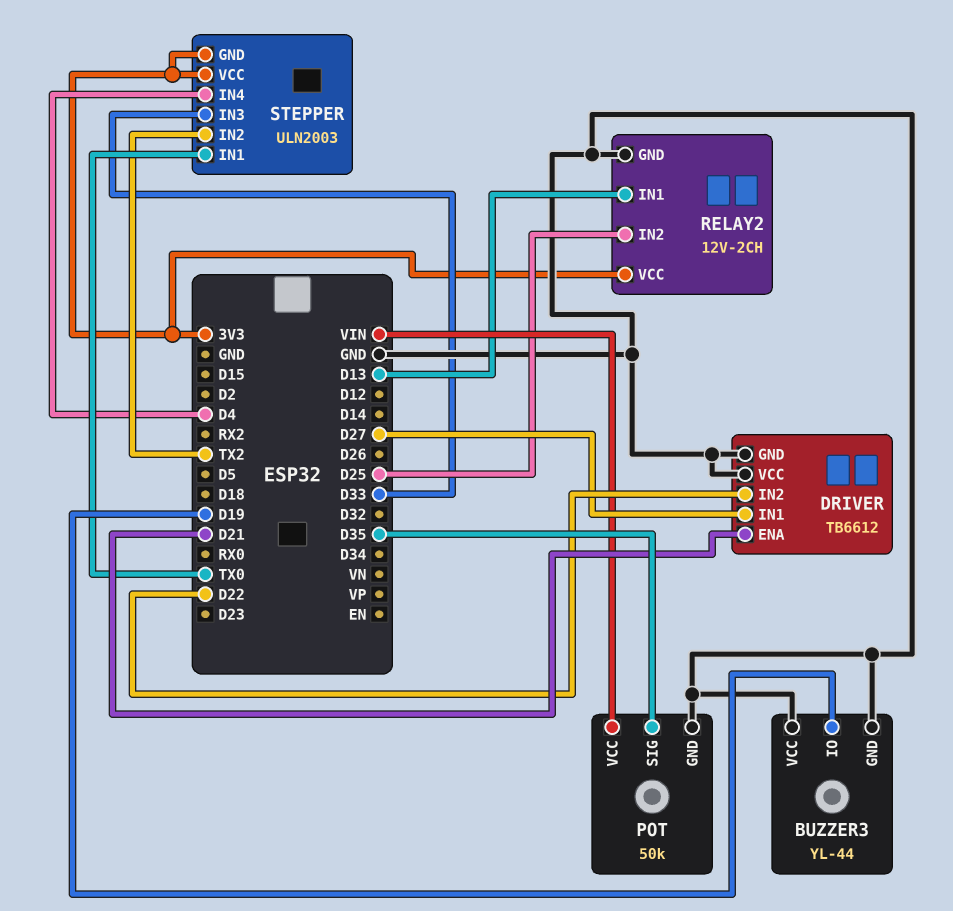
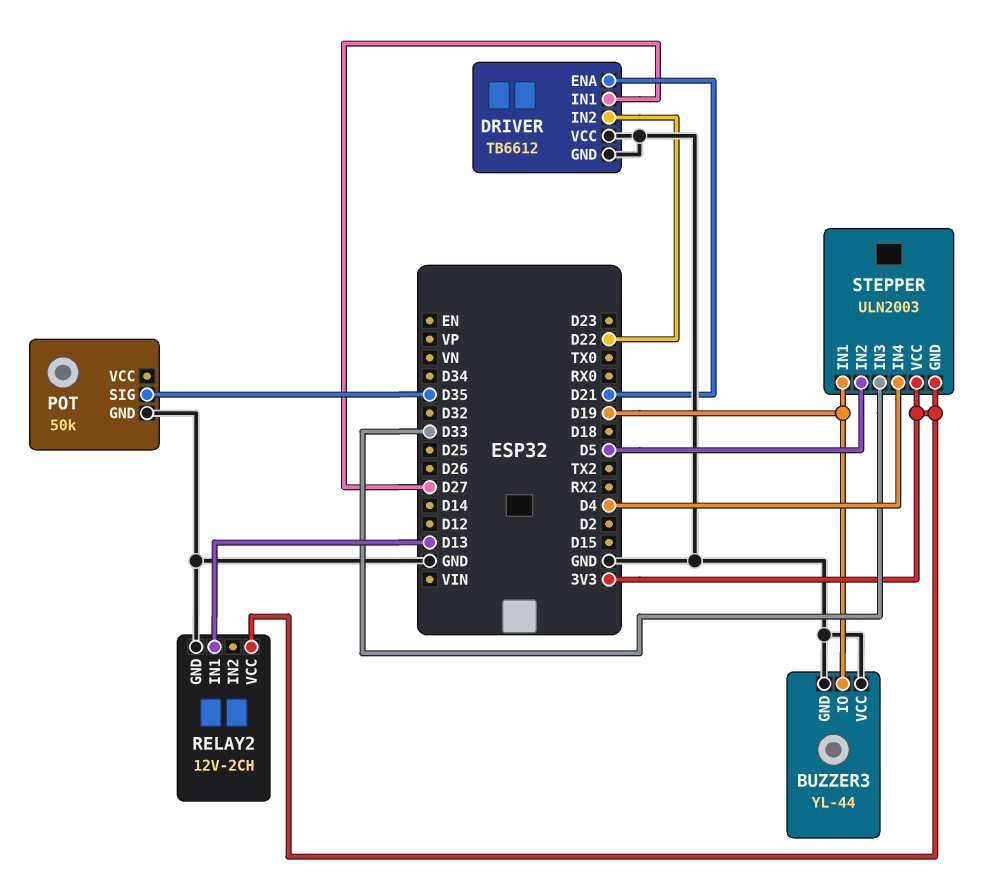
POT pin VCC: VIN -> none
RELAY2 pin IN2: D25 -> none
STEPPER pin IN1: TX0 -> D19
STEPPER pin IN2: TX2 -> D5

